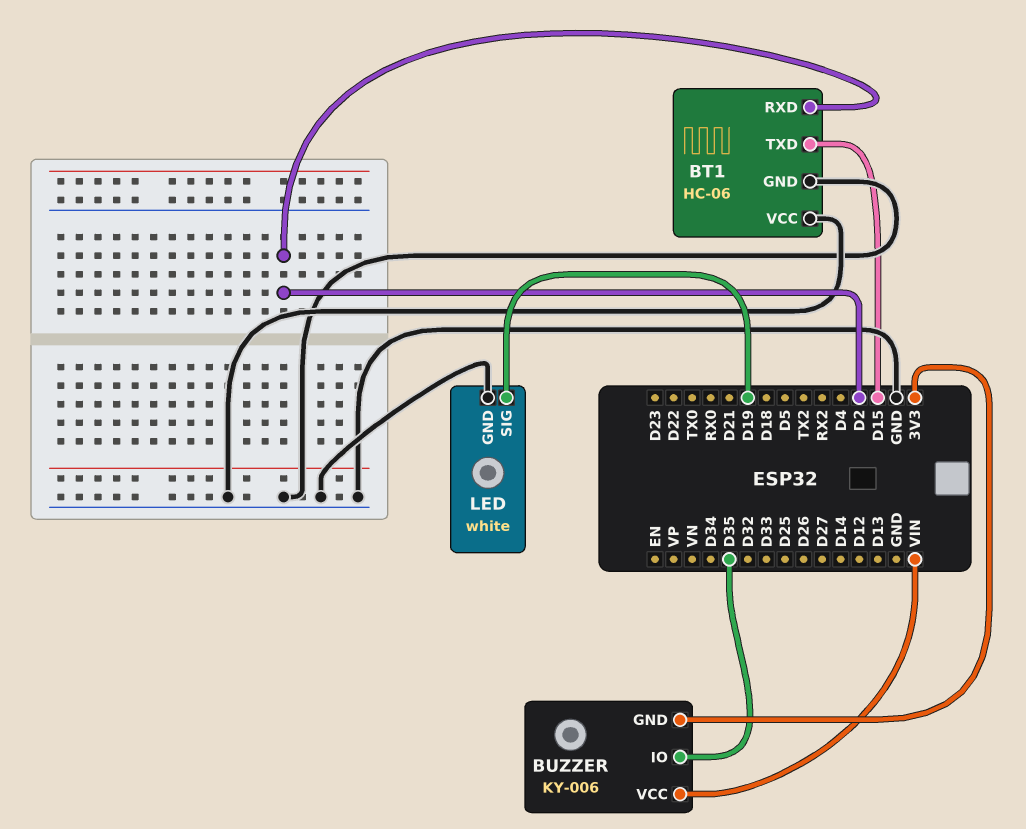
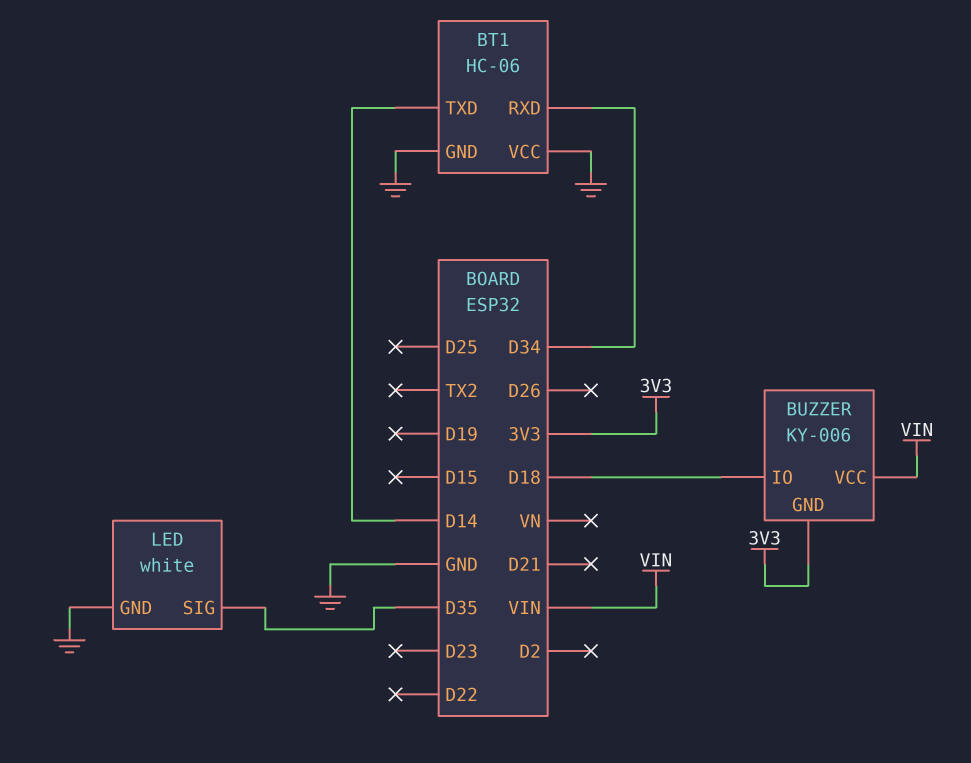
BT1 pin RXD: D2 -> D34
BT1 pin TXD: D15 -> D14
BUZZER pin IO: D35 -> D18
LED pin SIG: D19 -> D35

